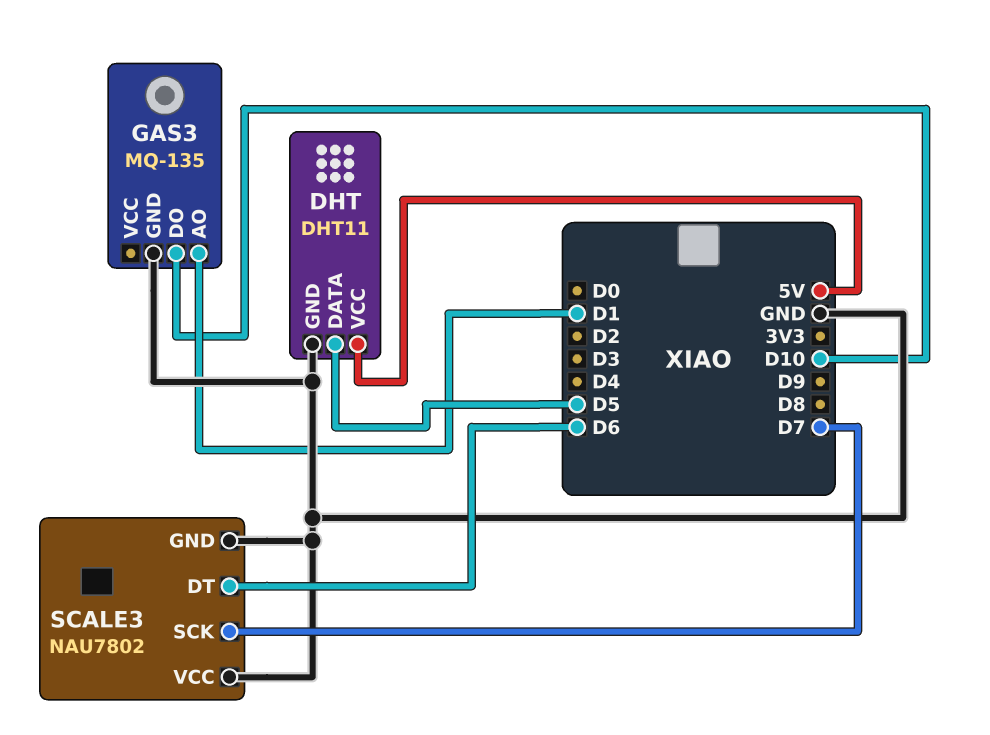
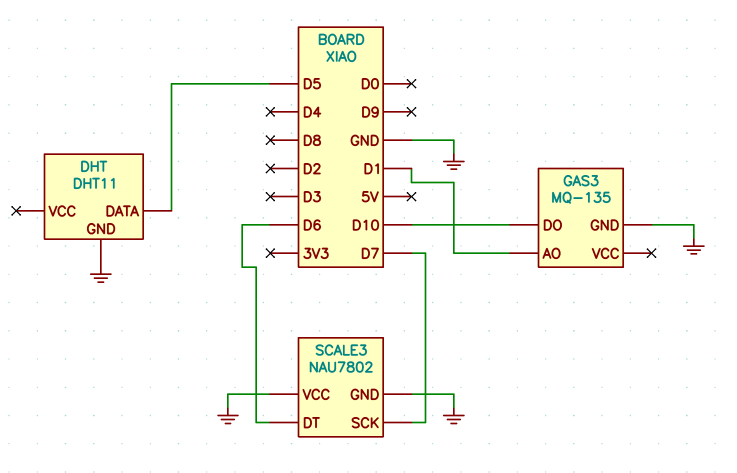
DHT pin VCC: 5V -> none

